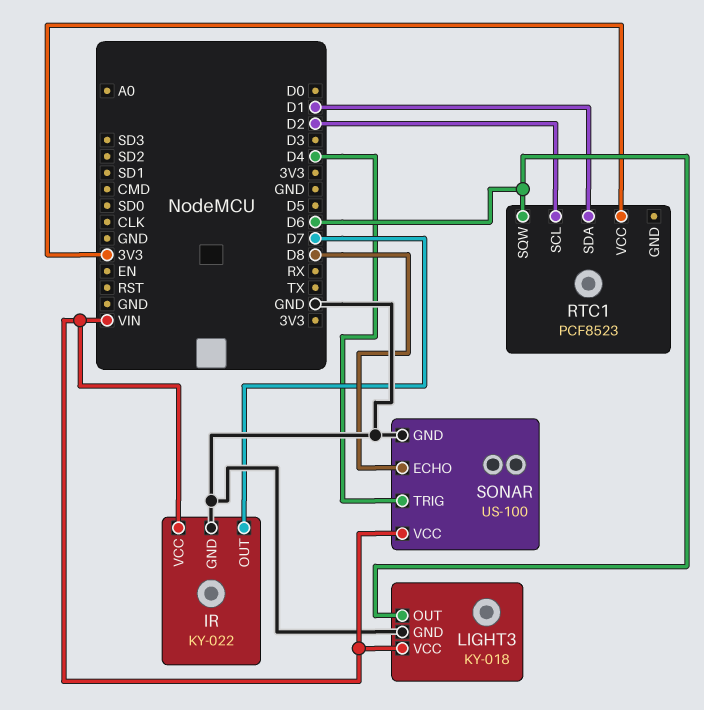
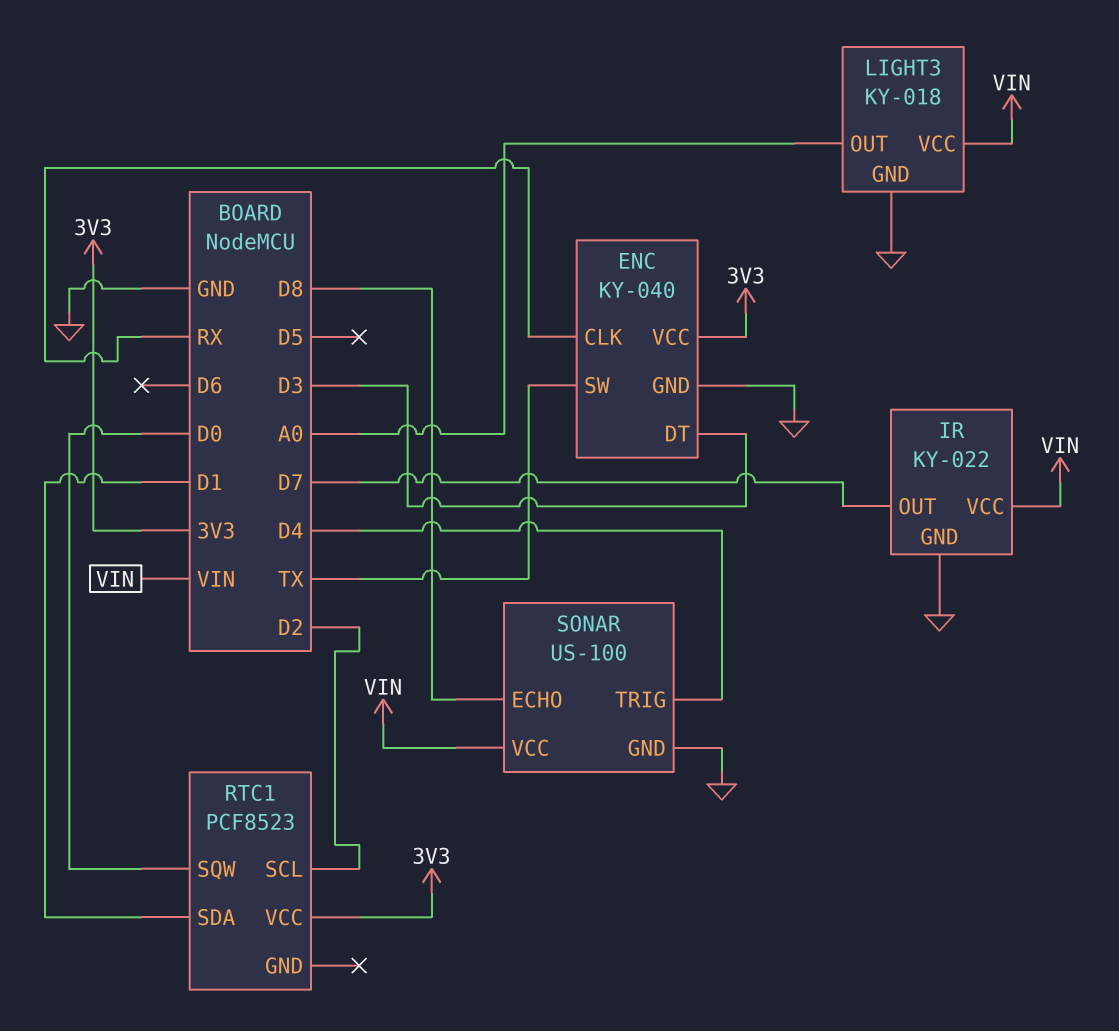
ENC: none -> KY-040
ENC pin CLK: none -> RX
ENC pin DT: none -> D3
ENC pin GND: none -> GND
ENC pin SW: none -> TX
ENC pin VCC: none -> 3V3
LIGHT3 pin OUT: D6 -> A0
RTC1 pin SQW: D6 -> D0

